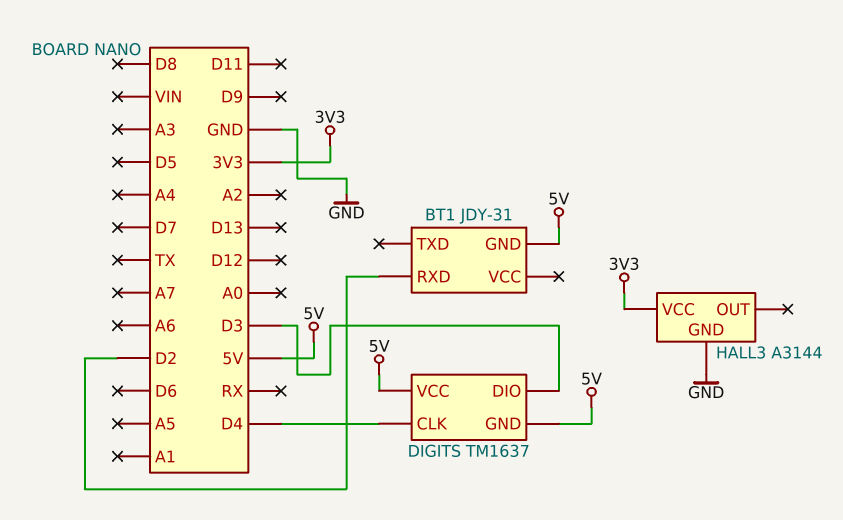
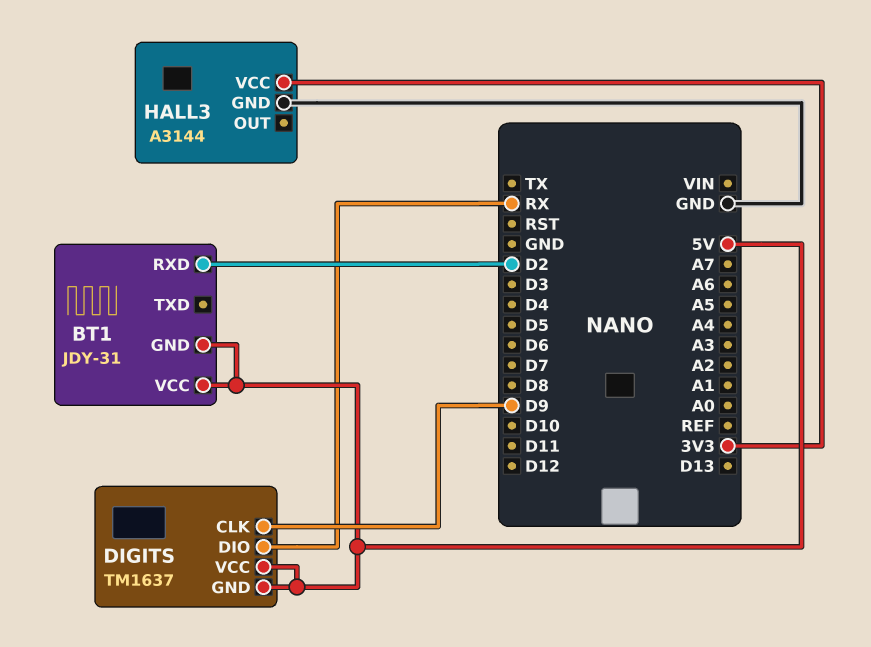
BT1 pin VCC: none -> 5V
DIGITS pin CLK: D4 -> D9
DIGITS pin DIO: D3 -> RX

